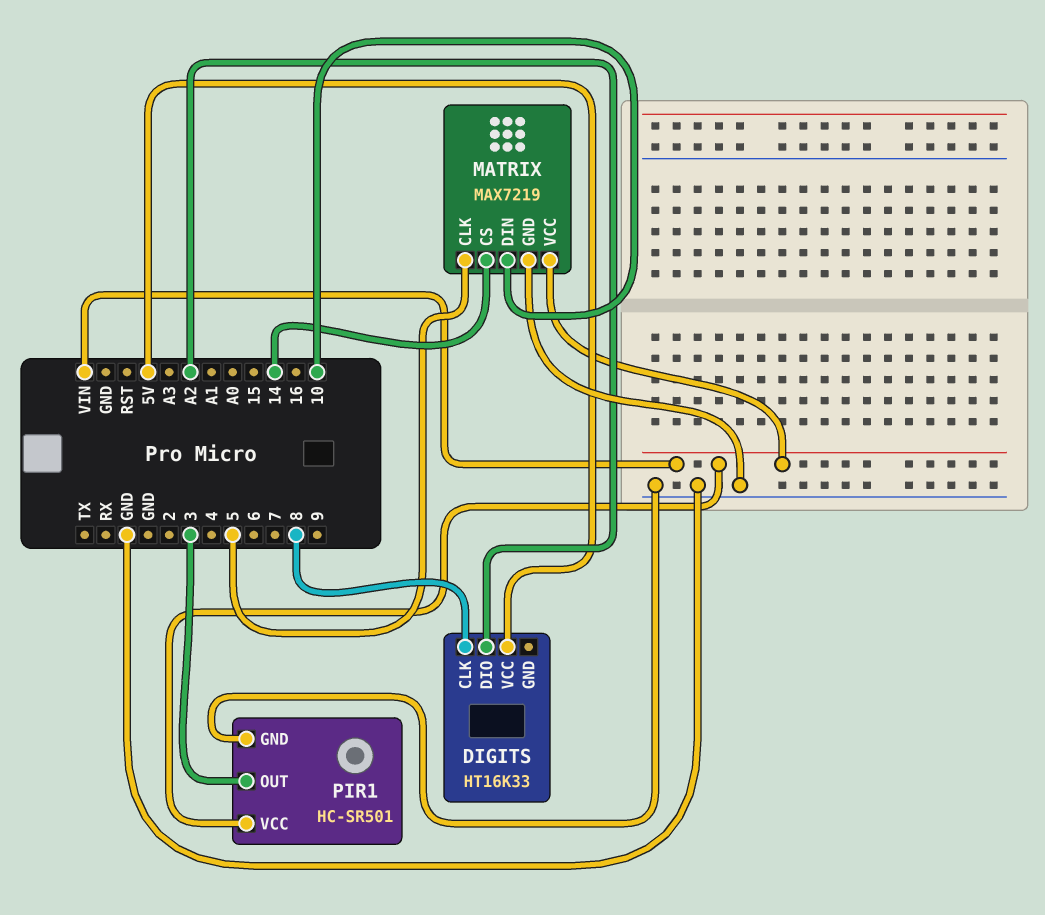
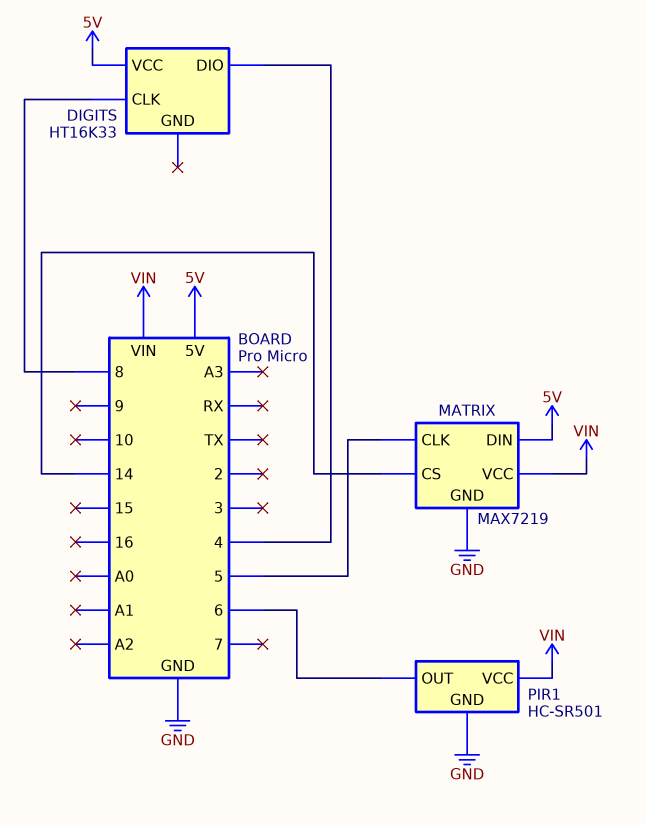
DIGITS pin DIO: A2 -> 4
MATRIX pin DIN: 10 -> 5V
PIR1 pin OUT: 3 -> 6

